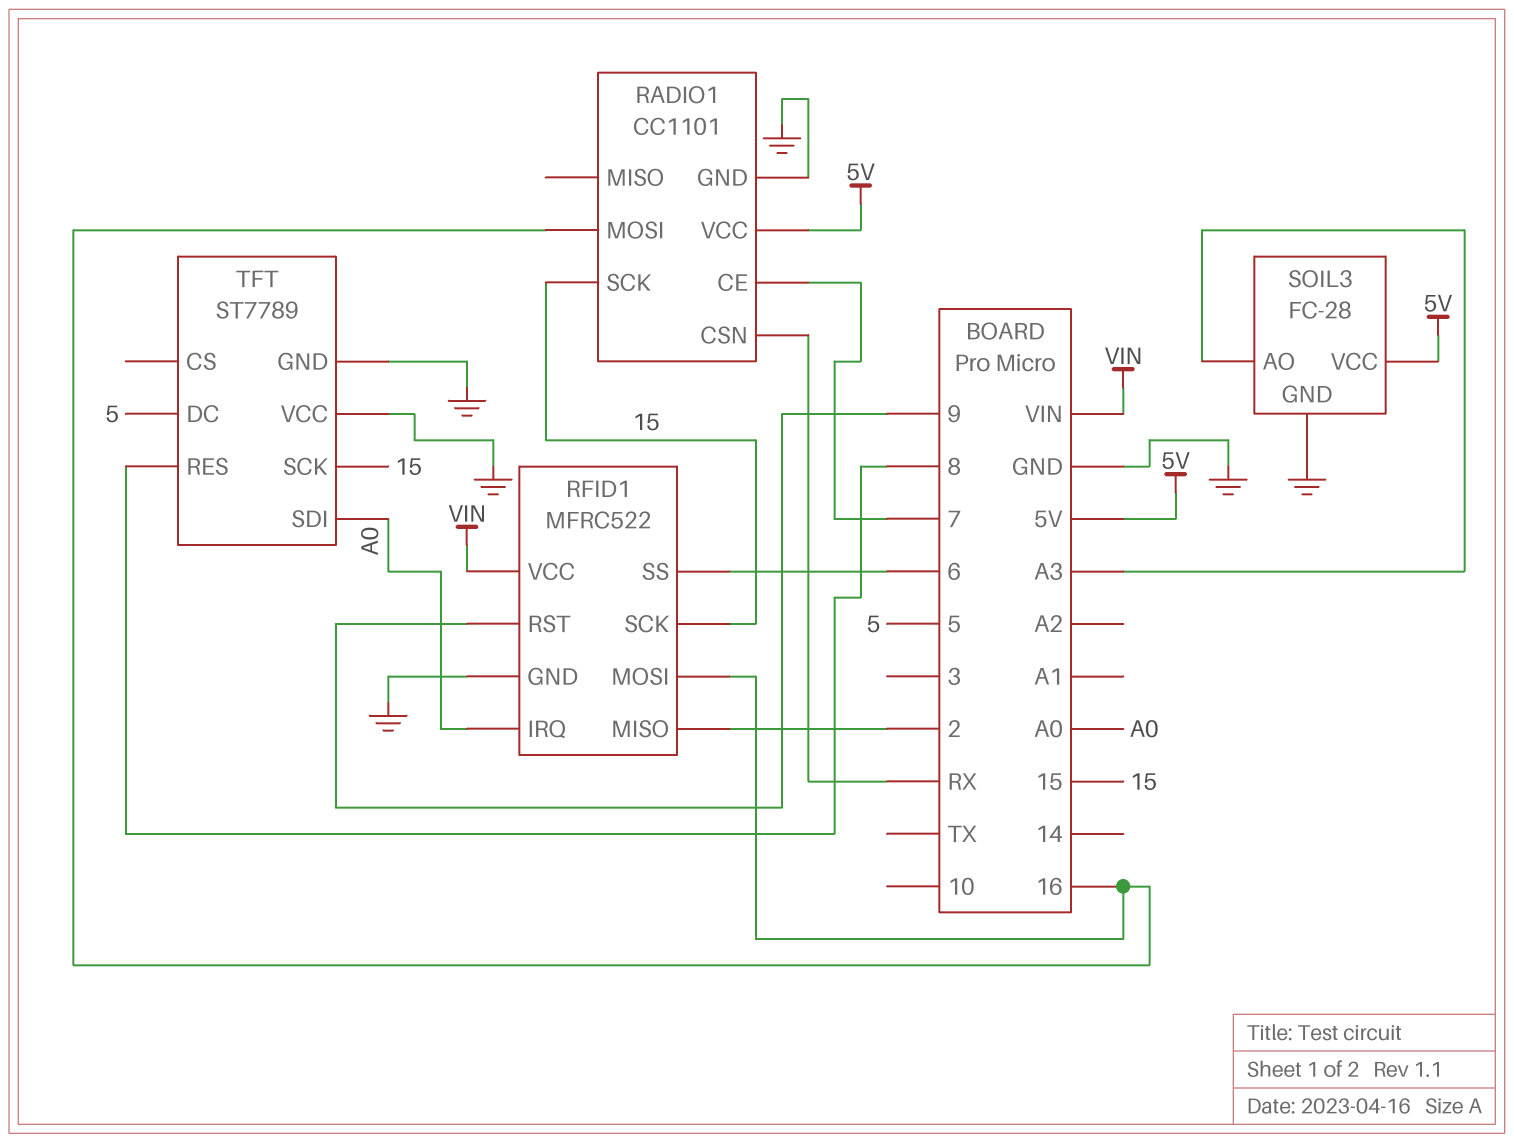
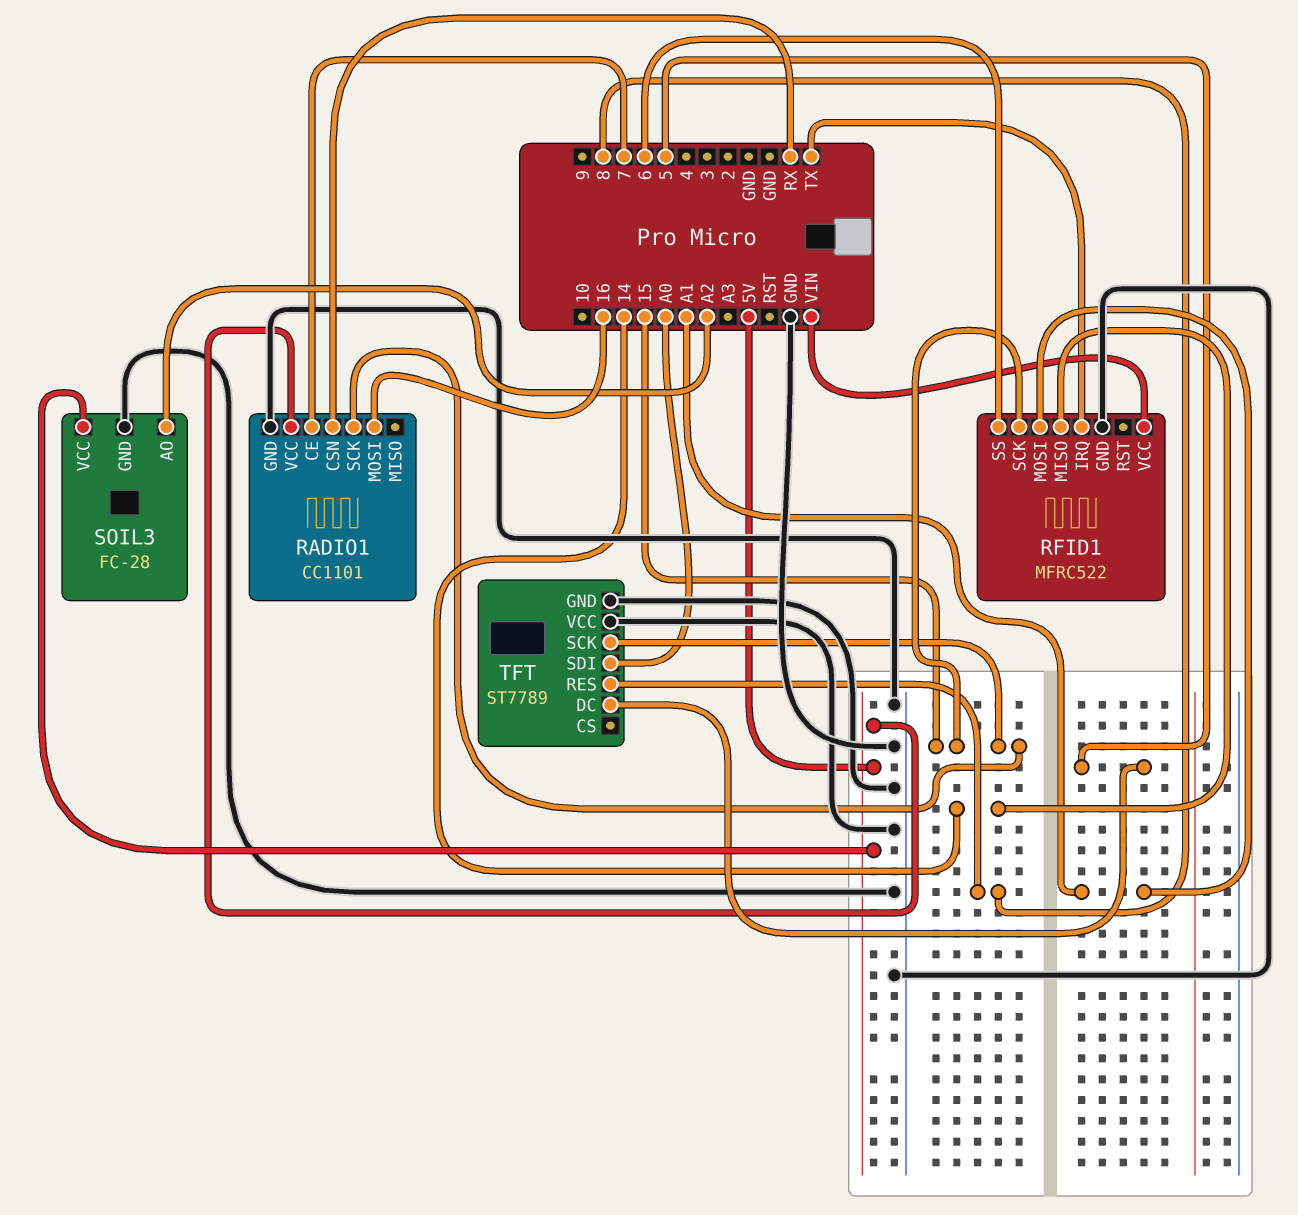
RFID1 pin IRQ: A0 -> TX
RFID1 pin MISO: 2 -> 14
RFID1 pin MOSI: 16 -> A1
RFID1 pin RST: 9 -> none
SOIL3 pin AO: A3 -> A2

